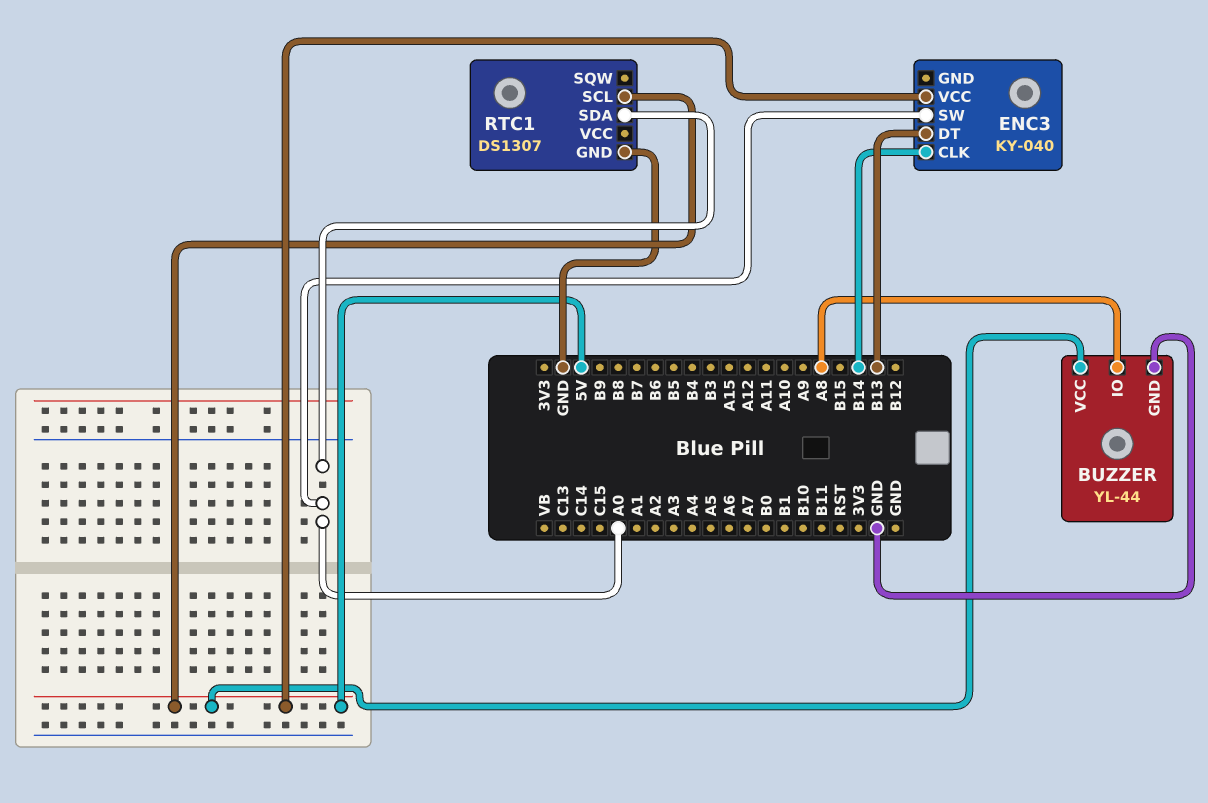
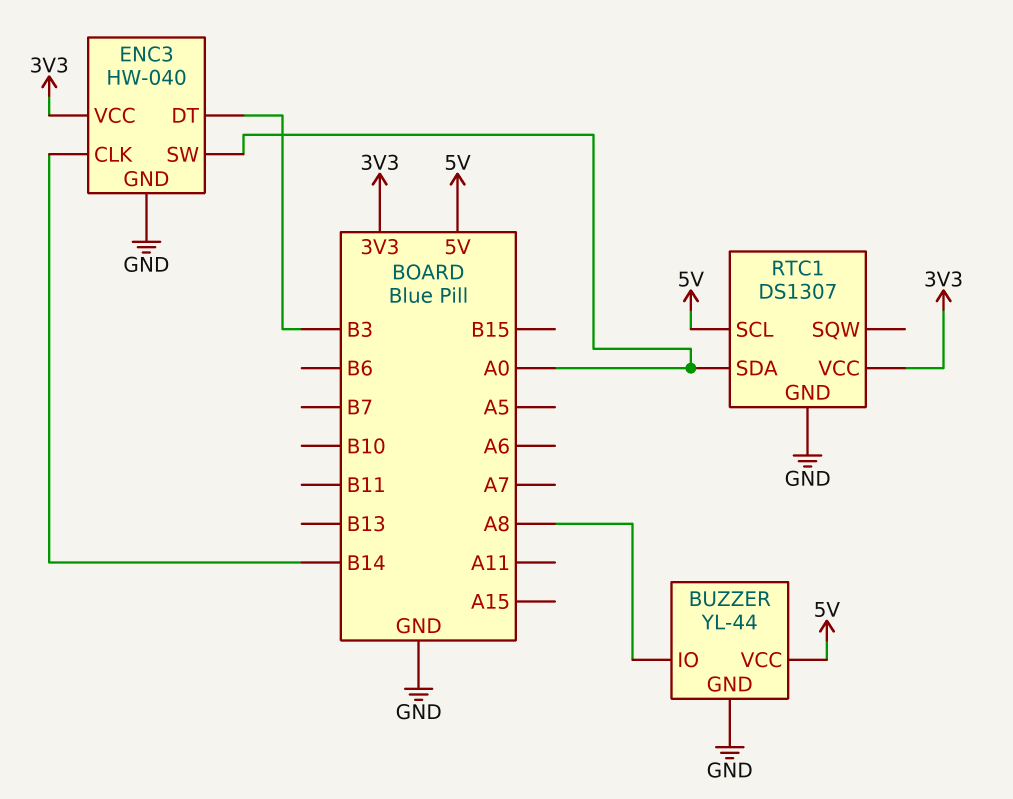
ENC3: KY-040 -> HW-040
ENC3 pin DT: B13 -> B3
ENC3 pin GND: none -> GND
ENC3 pin VCC: 5V -> 3V3
RTC1 pin VCC: none -> 3V3

